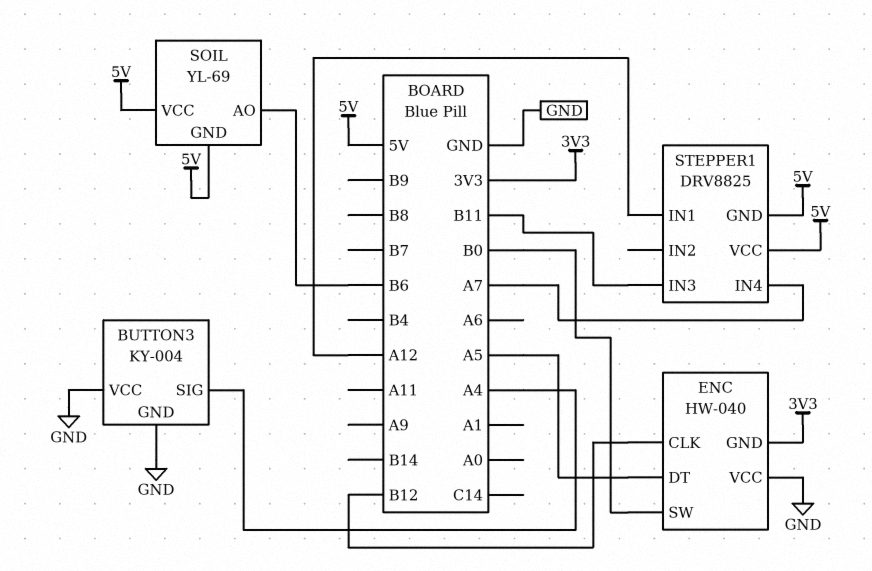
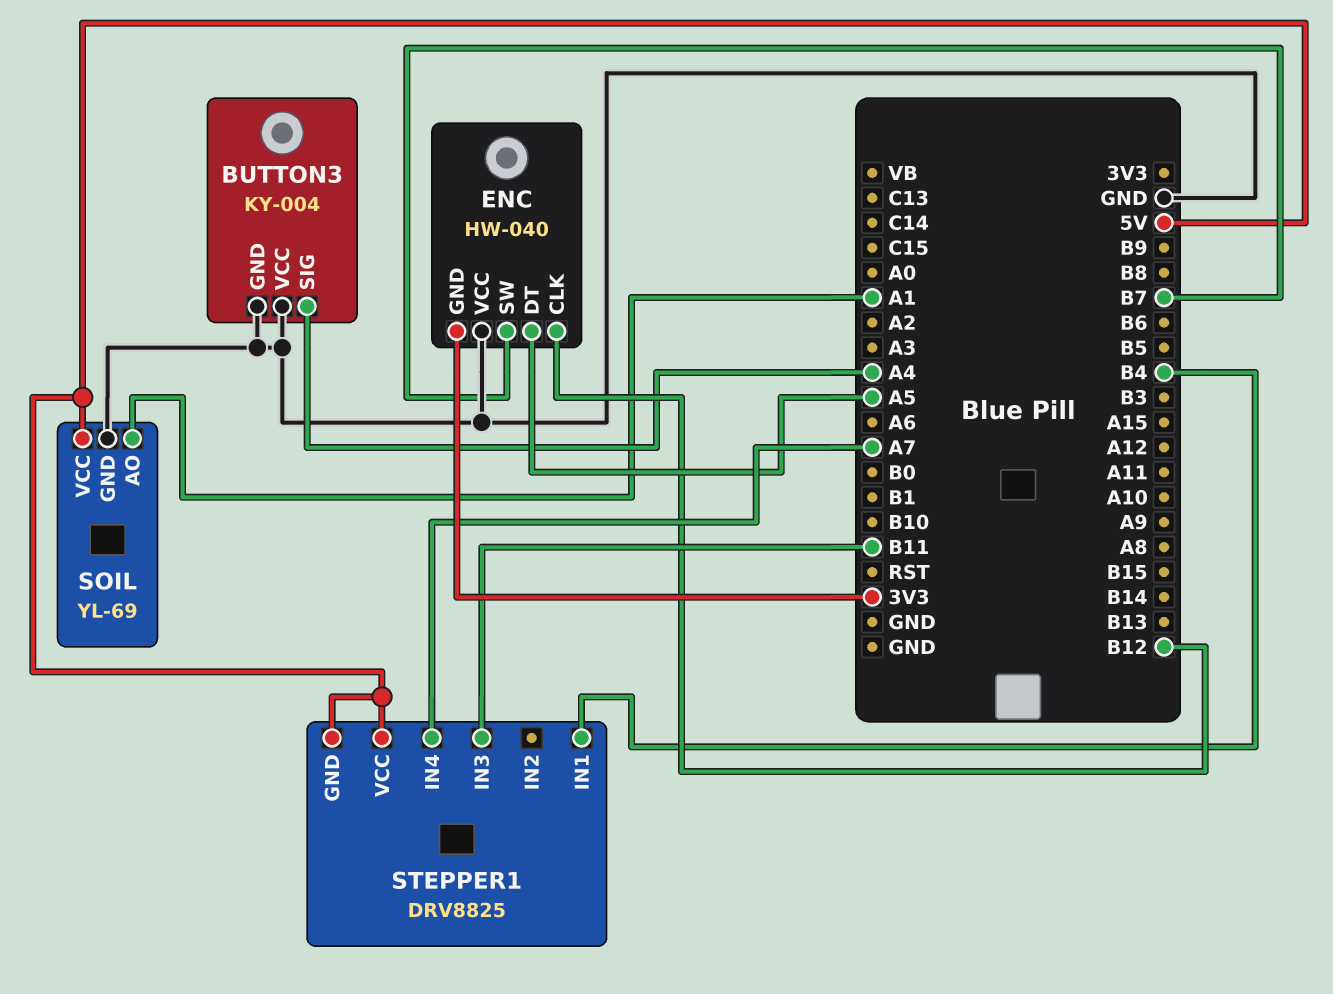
ENC pin SW: B0 -> B7
SOIL pin AO: B6 -> A1
SOIL pin GND: 5V -> GND
STEPPER1 pin IN1: A12 -> B4

